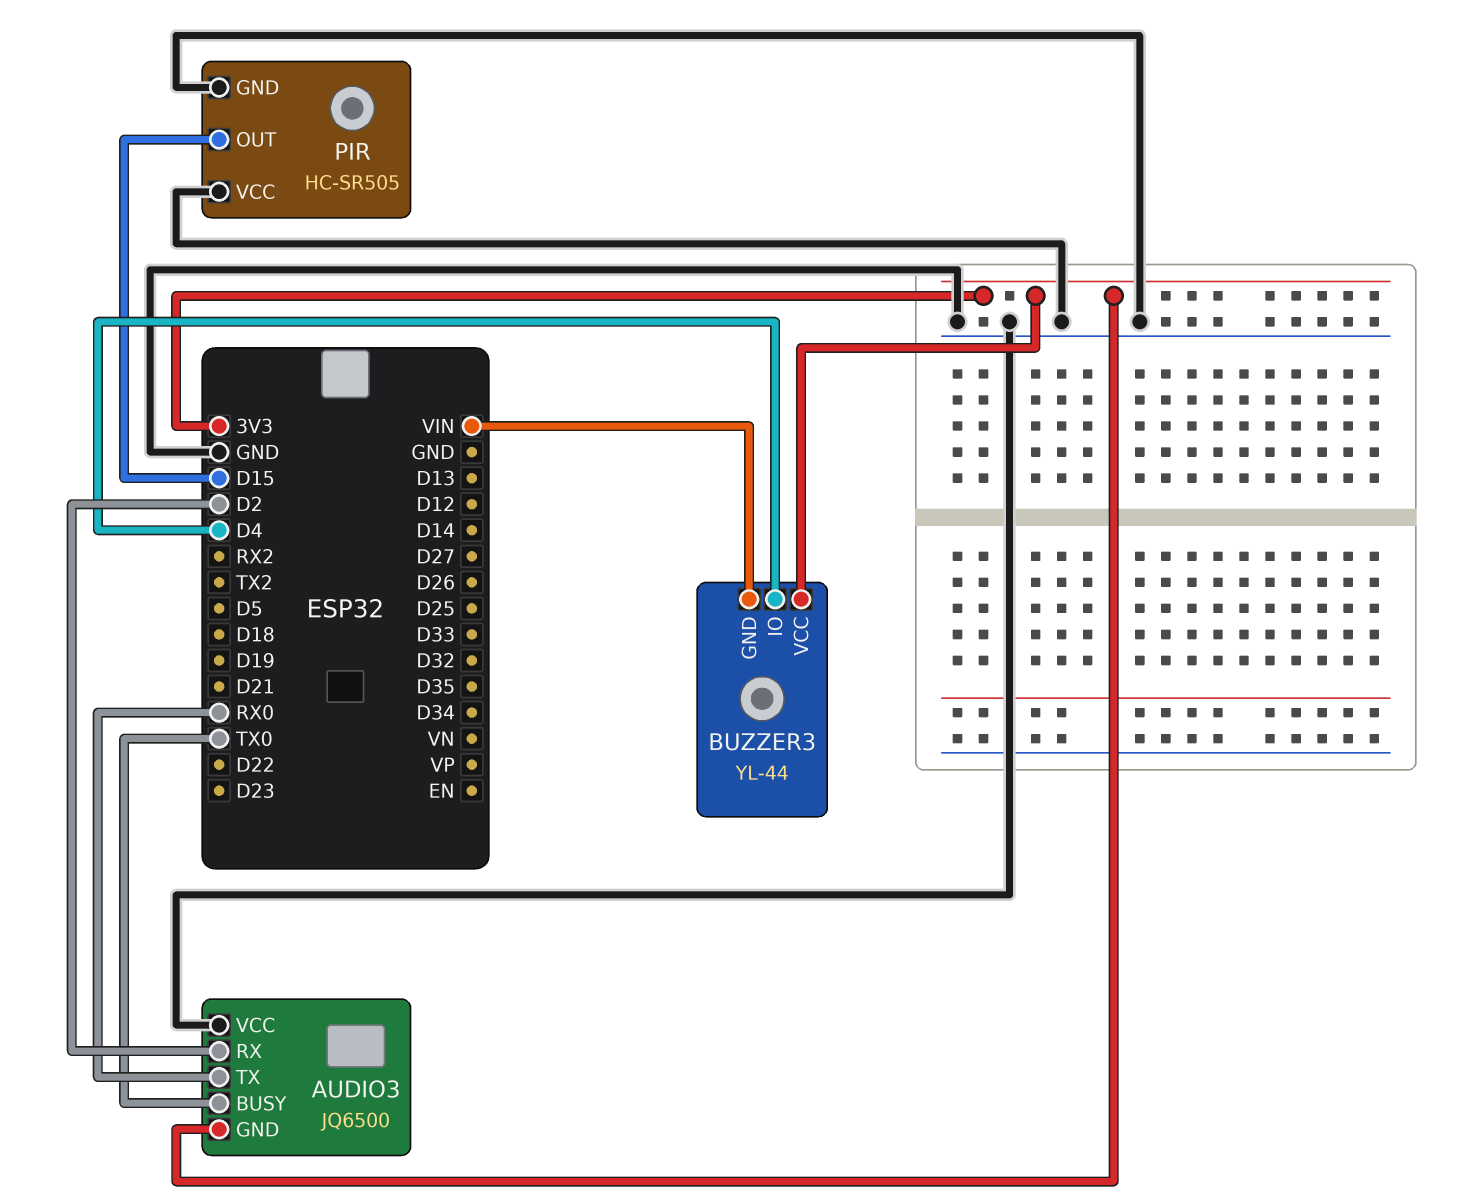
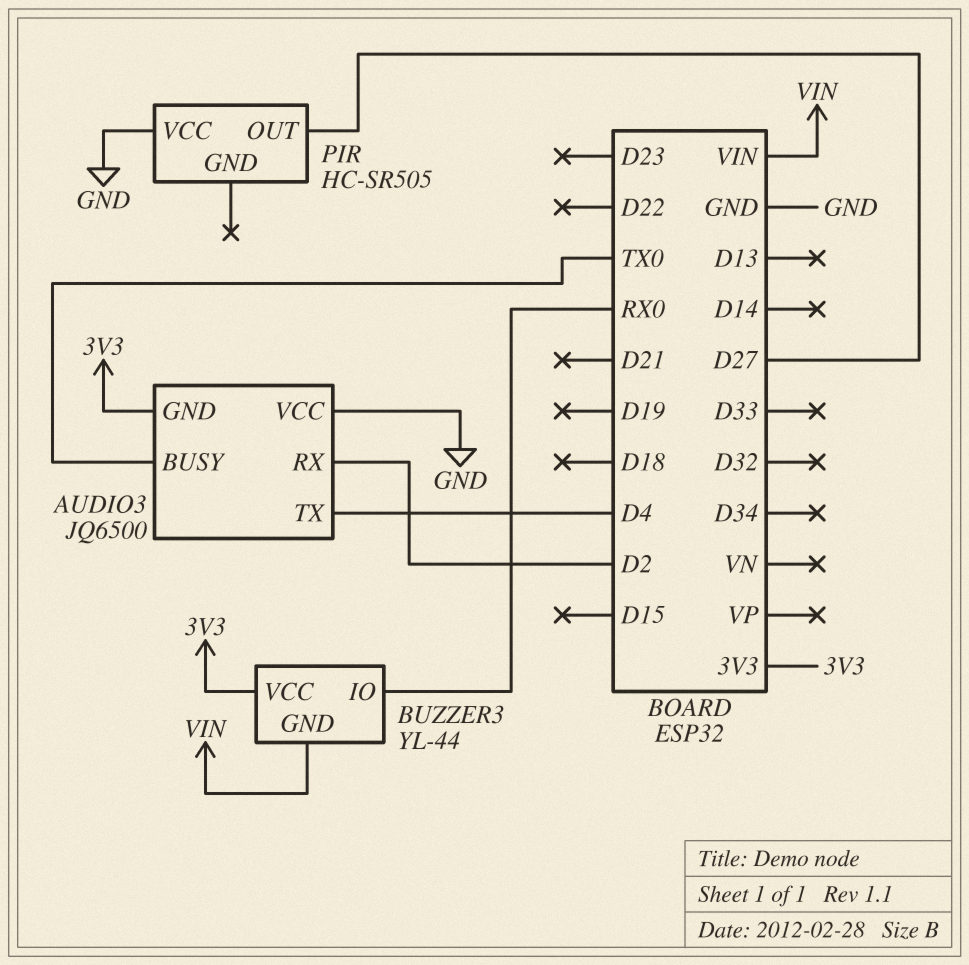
AUDIO3 pin TX: RX0 -> D4
BUZZER3 pin IO: D4 -> RX0
PIR pin GND: GND -> none
PIR pin OUT: D15 -> D27

